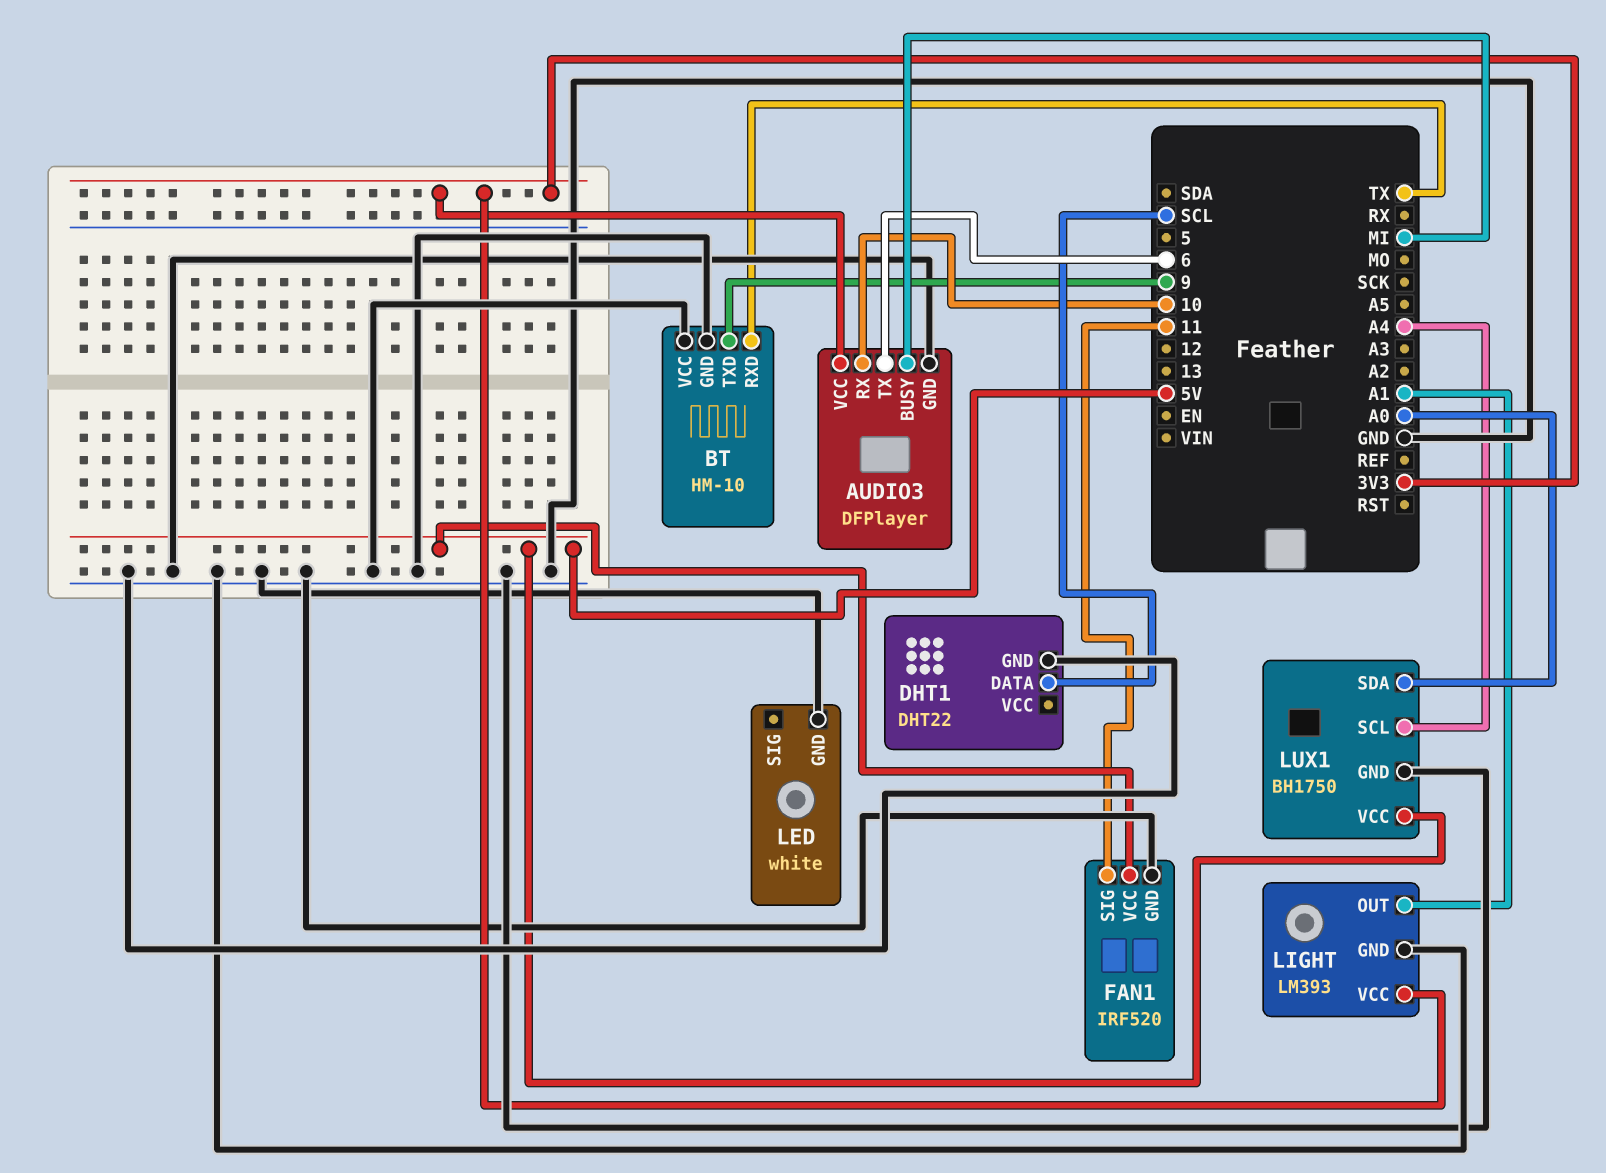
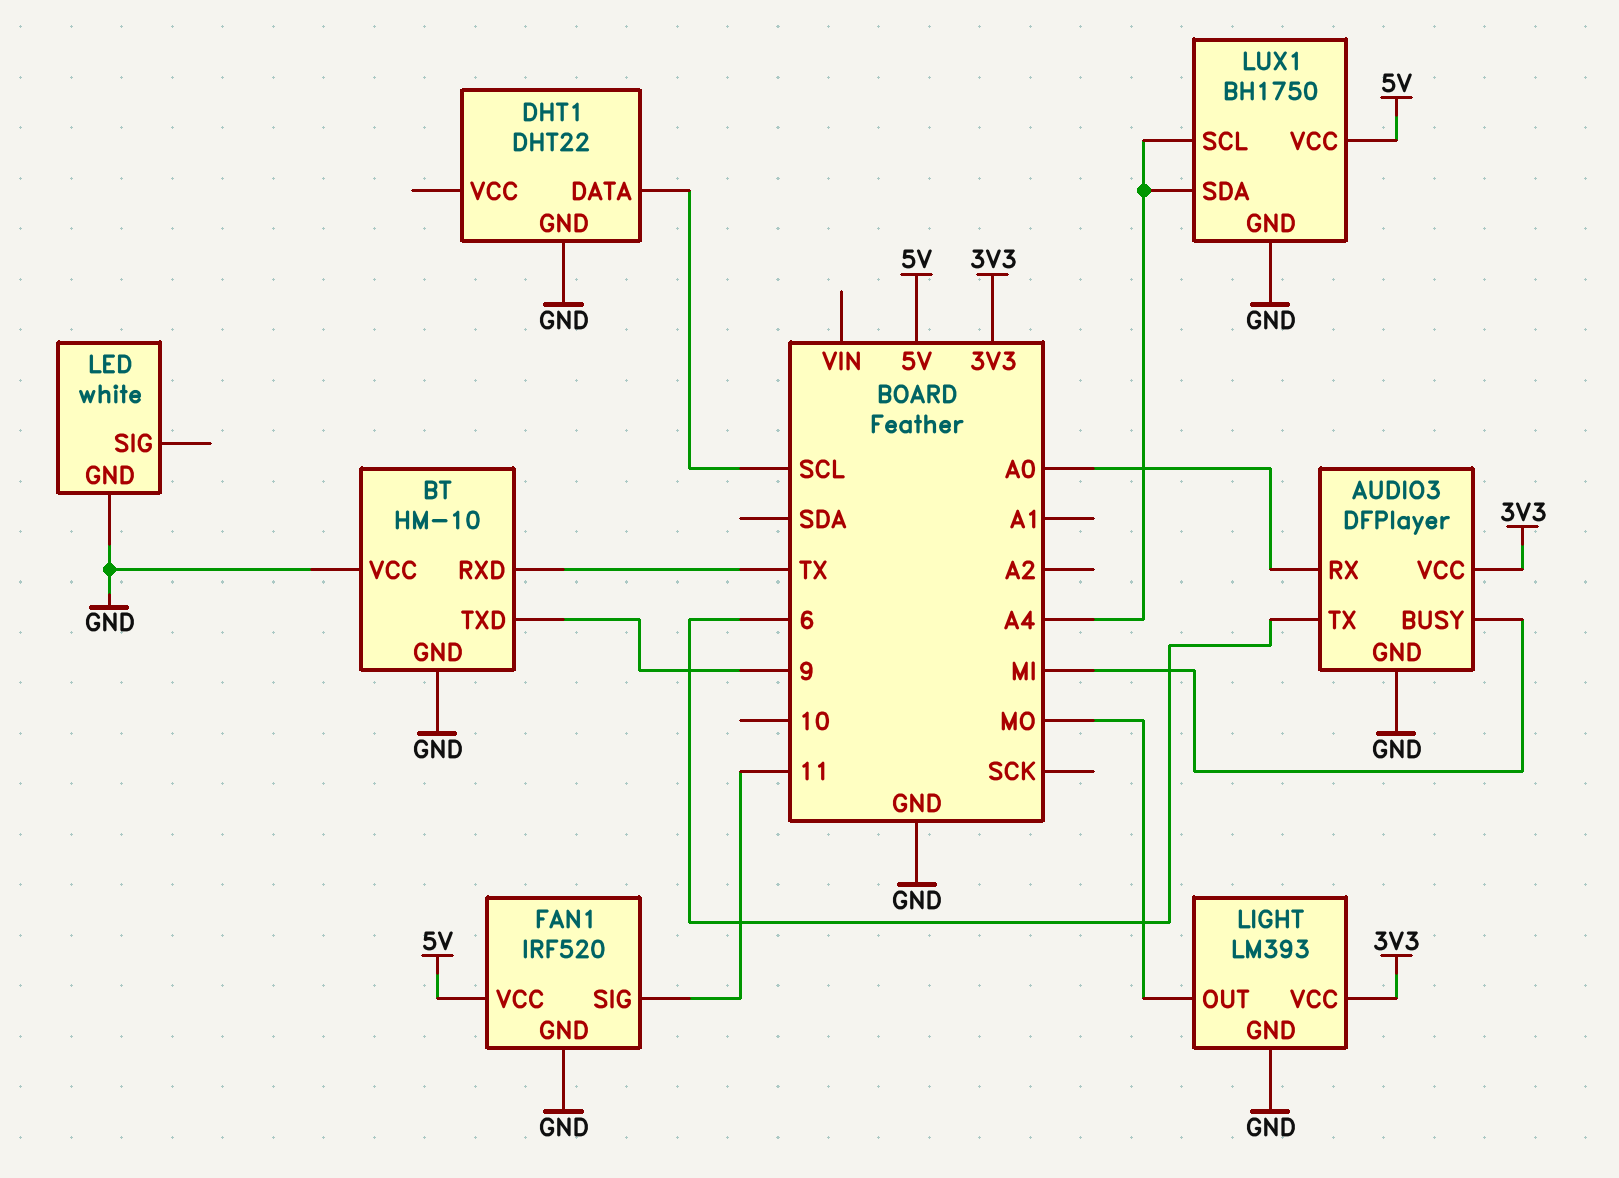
AUDIO3 pin RX: 10 -> A0
LIGHT pin OUT: A1 -> MO
LUX1 pin SDA: A0 -> A4

